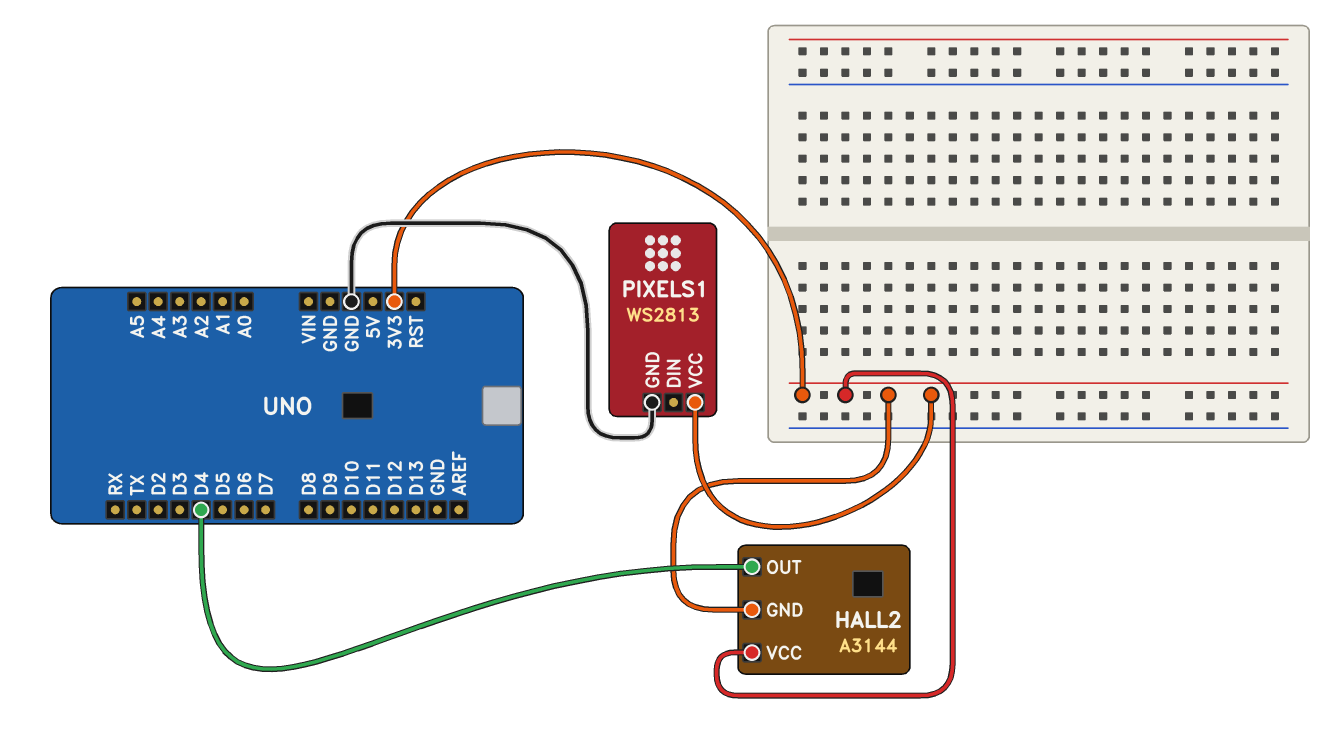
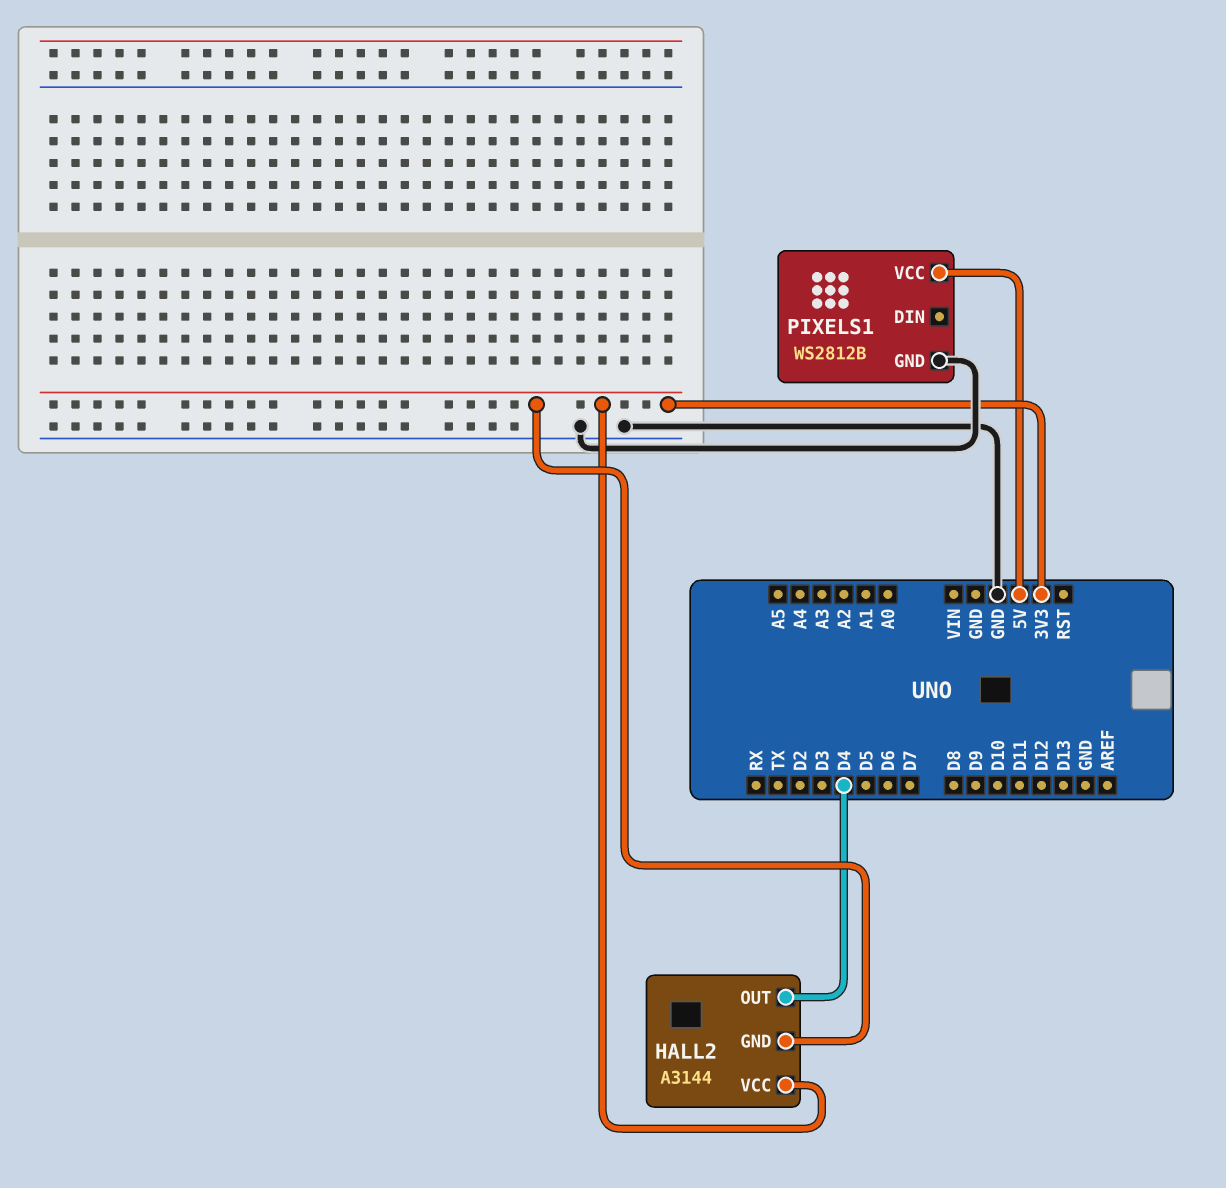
PIXELS1: WS2813 -> WS2812B
PIXELS1 pin VCC: 3V3 -> 5V

